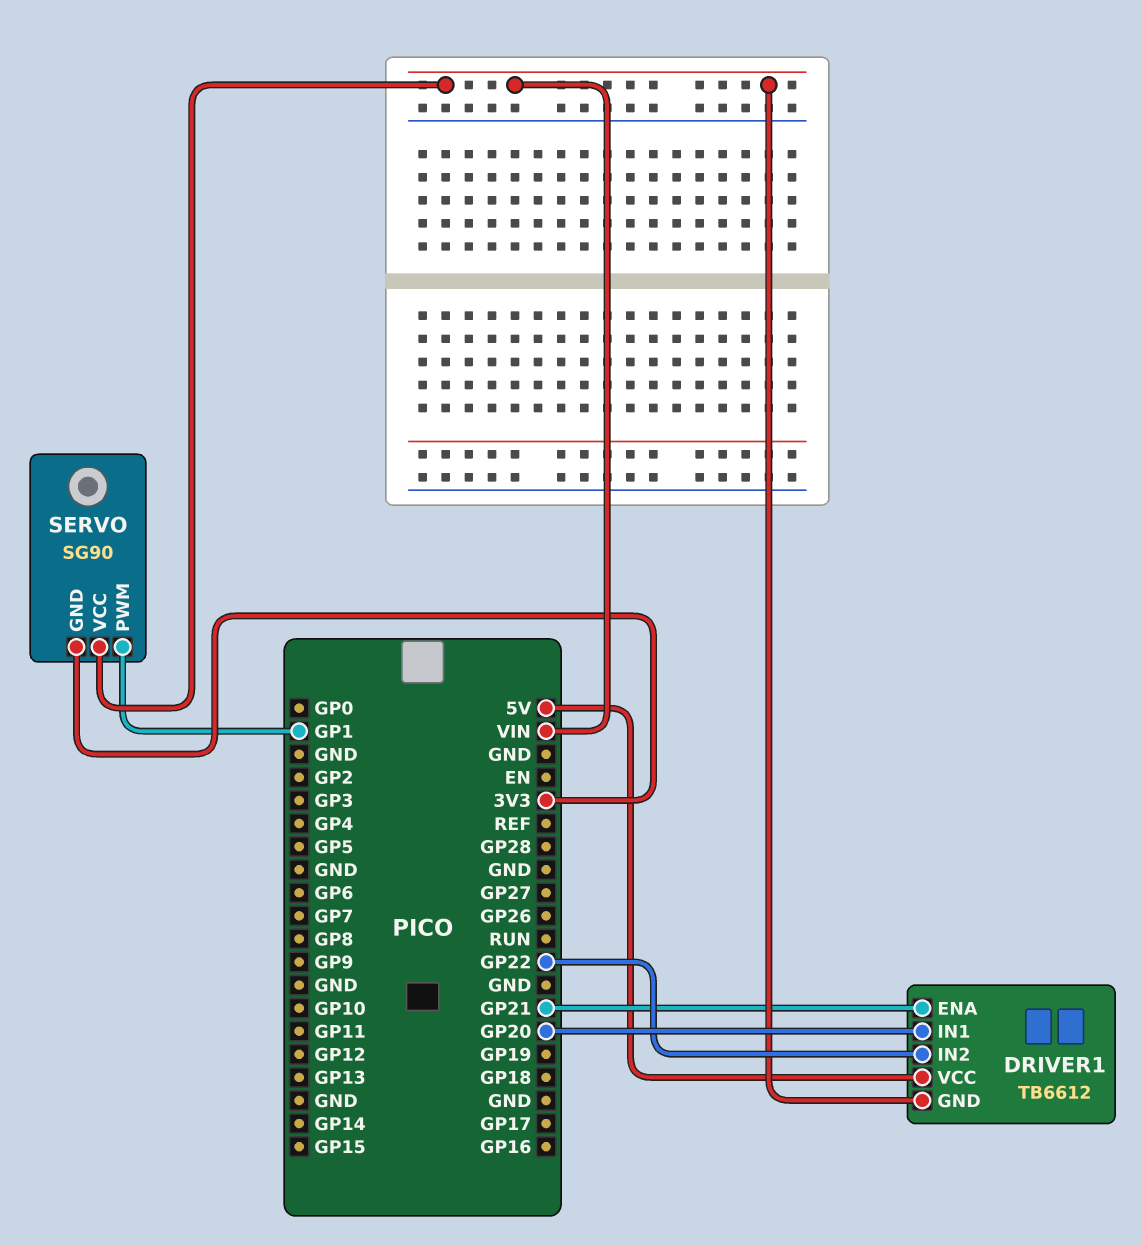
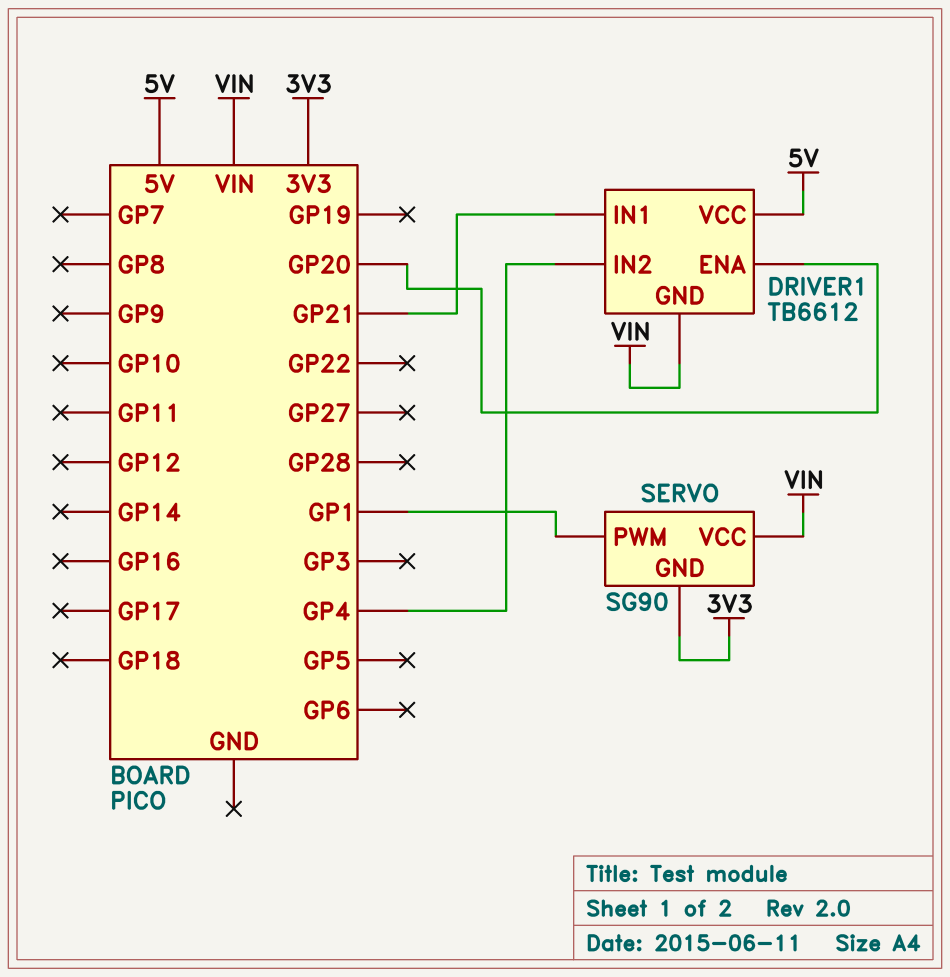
DRIVER1 pin ENA: GP21 -> GP20
DRIVER1 pin IN1: GP20 -> GP21
DRIVER1 pin IN2: GP22 -> GP4

